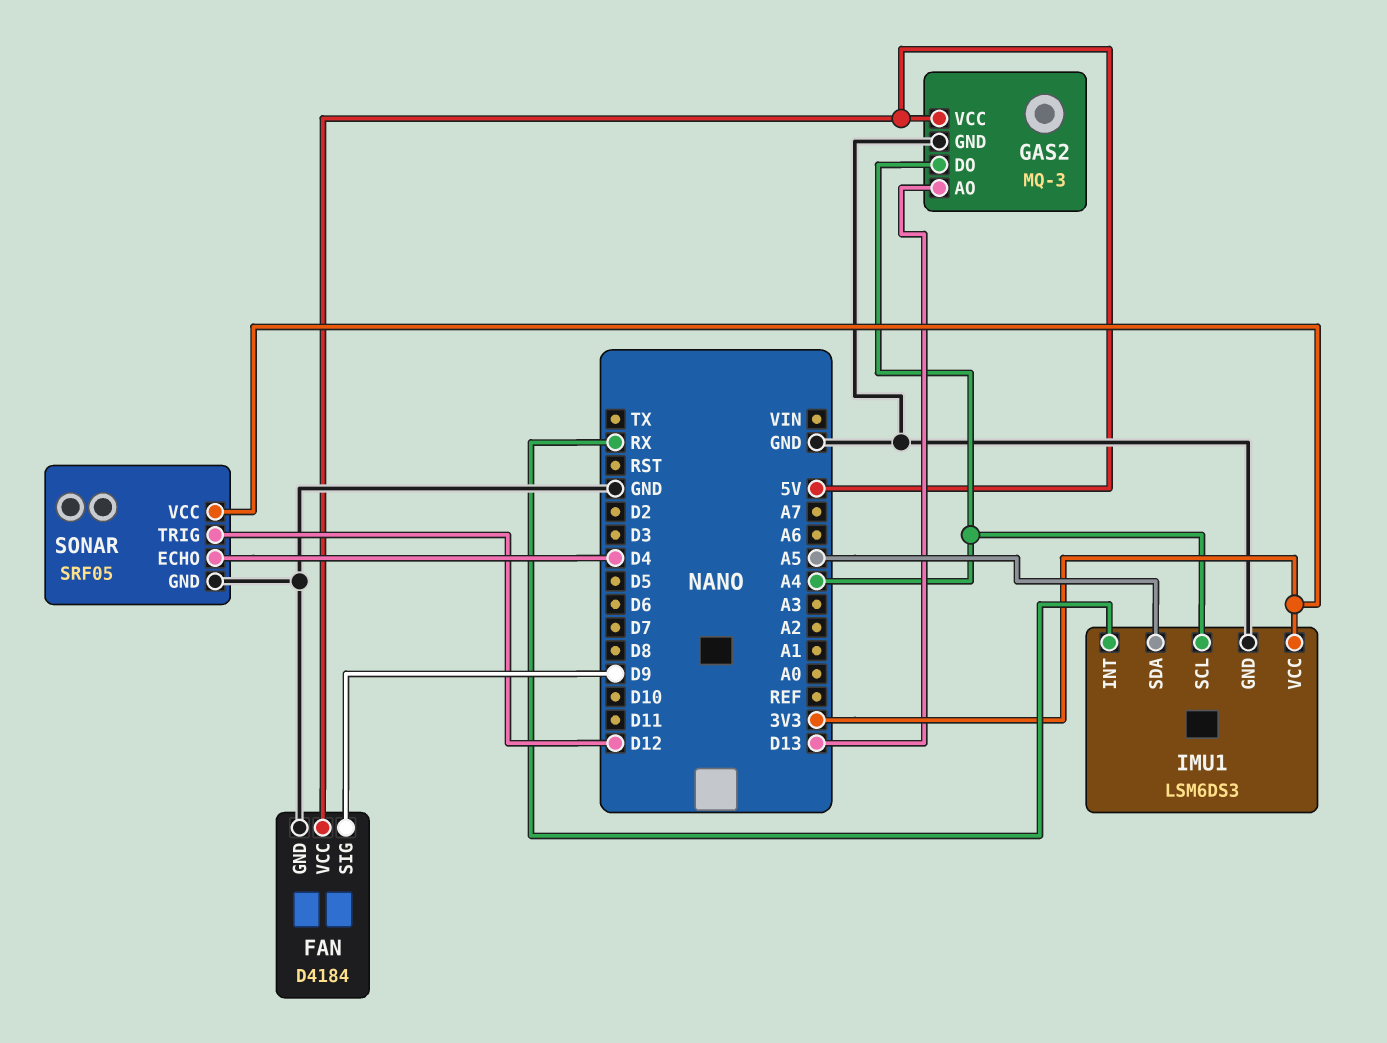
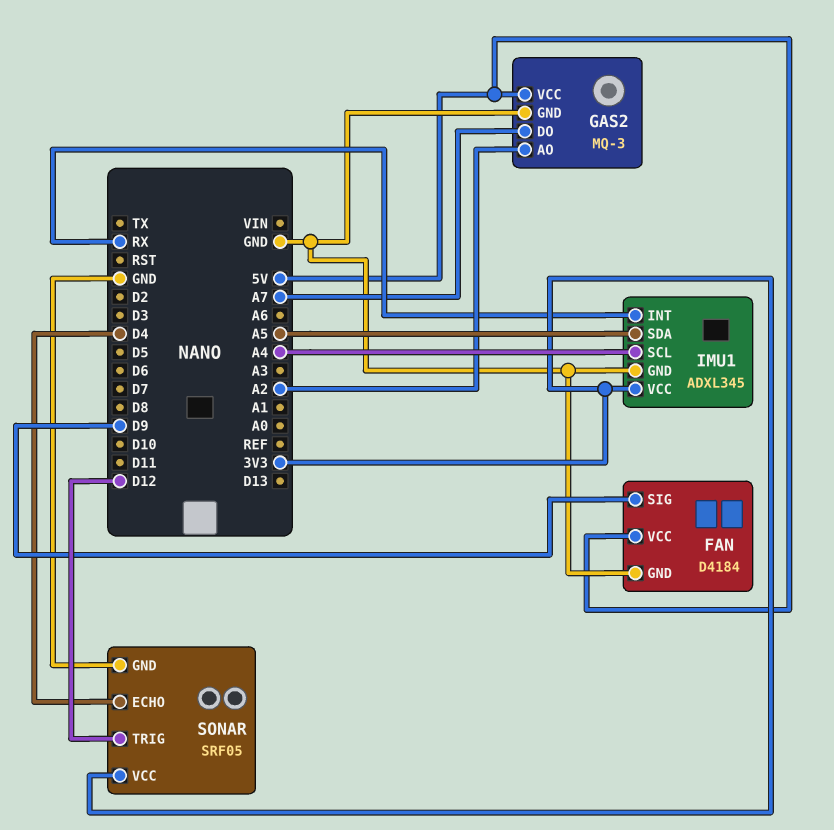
GAS2 pin AO: D13 -> A2
GAS2 pin DO: A4 -> A7
IMU1: LSM6DS3 -> ADXL345

